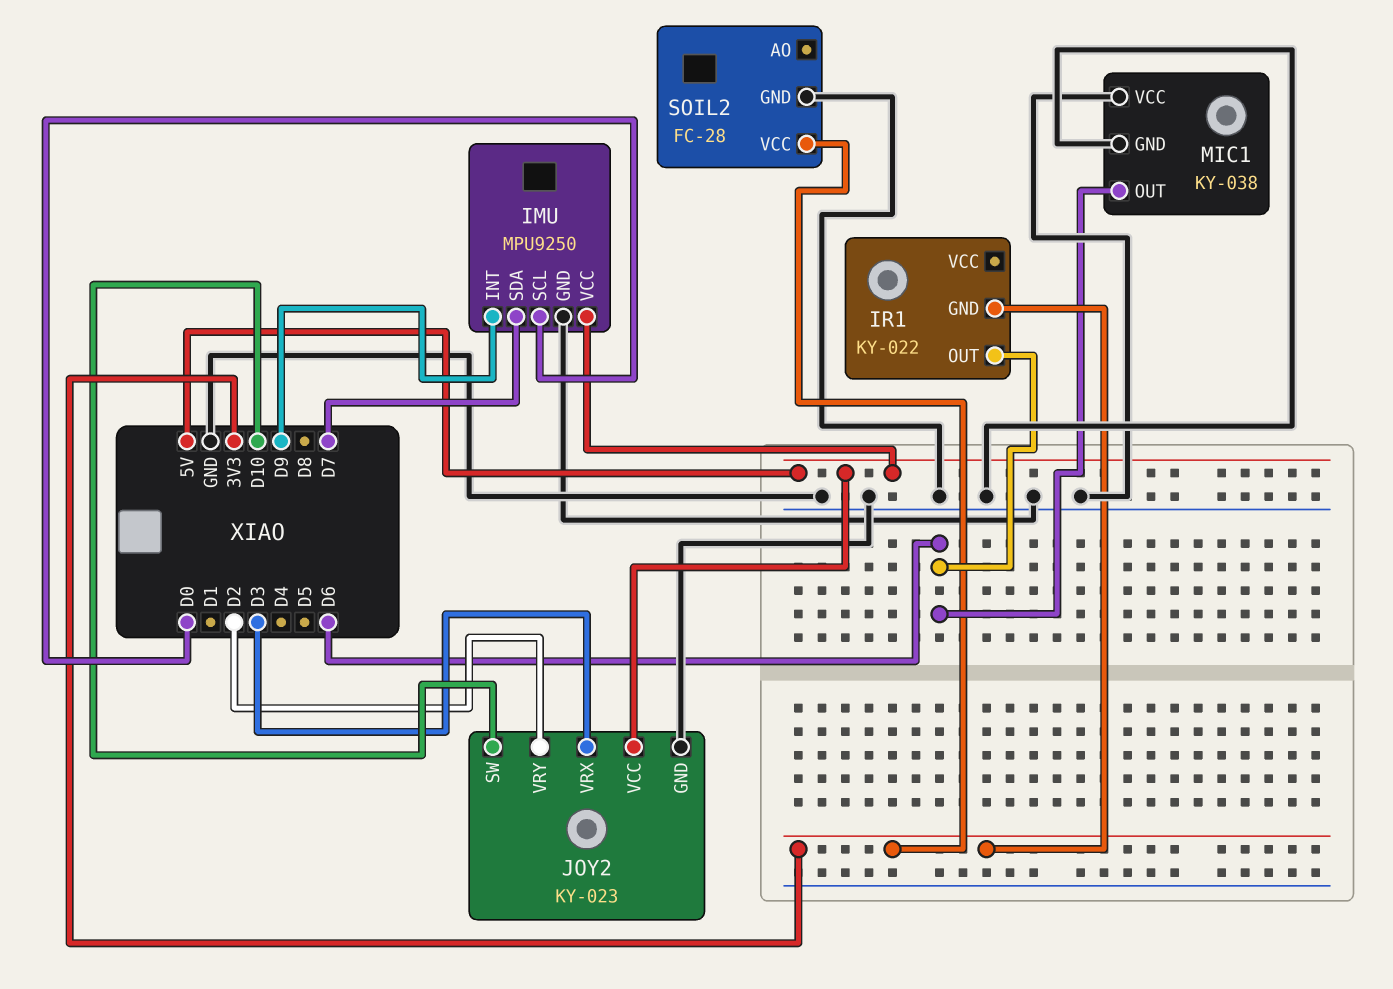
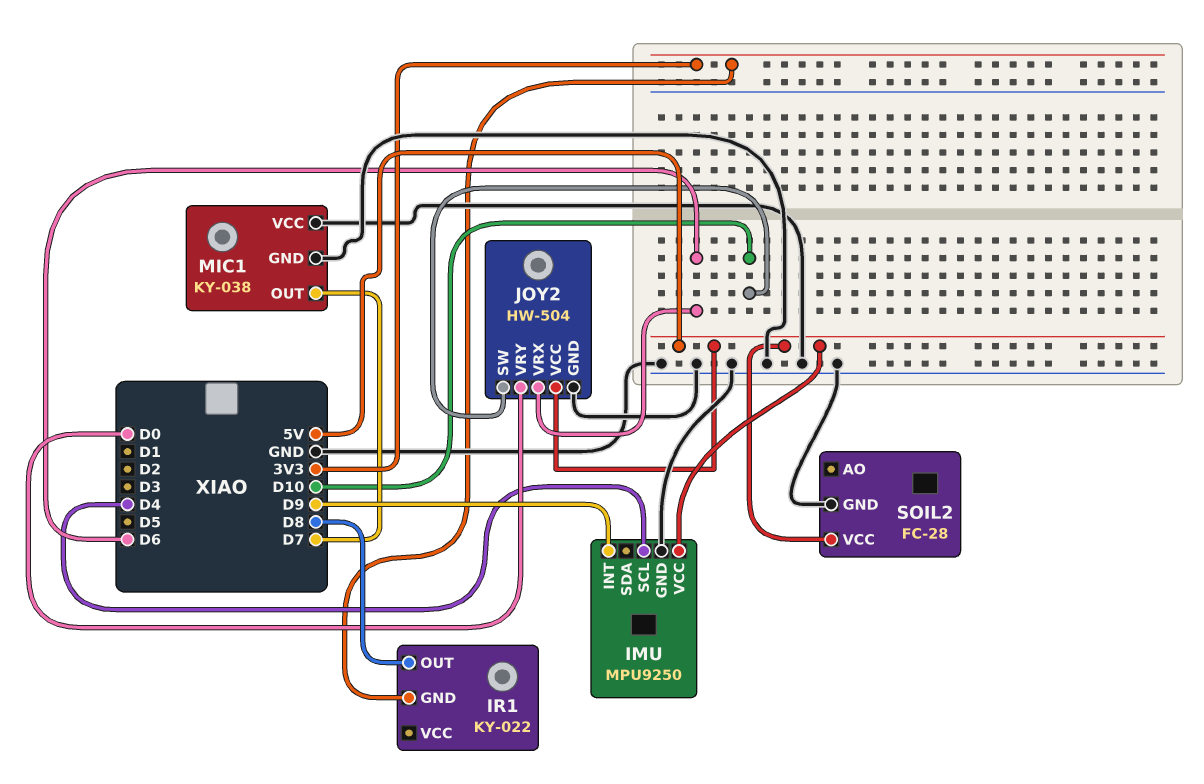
IMU pin SCL: D0 -> D4
IMU pin SDA: D7 -> none
IR1 pin OUT: D6 -> D8
JOY2: KY-023 -> HW-504
JOY2 pin VRX: D3 -> D6
JOY2 pin VRY: D2 -> D0
MIC1 pin OUT: D6 -> D7
SOIL2 pin VCC: 3V3 -> 5V

